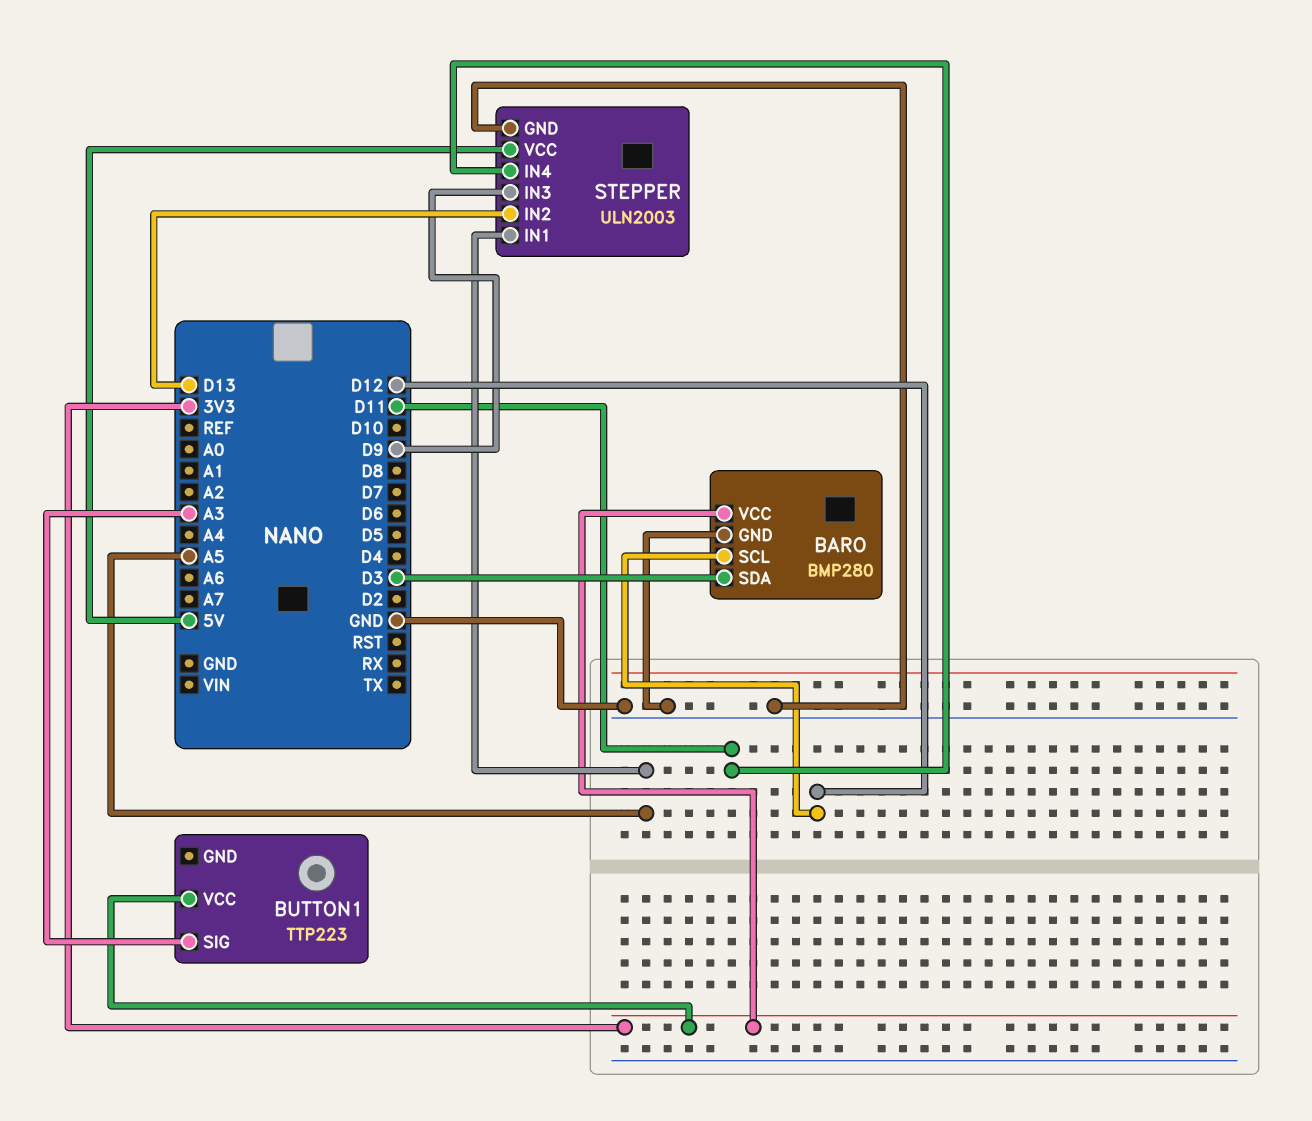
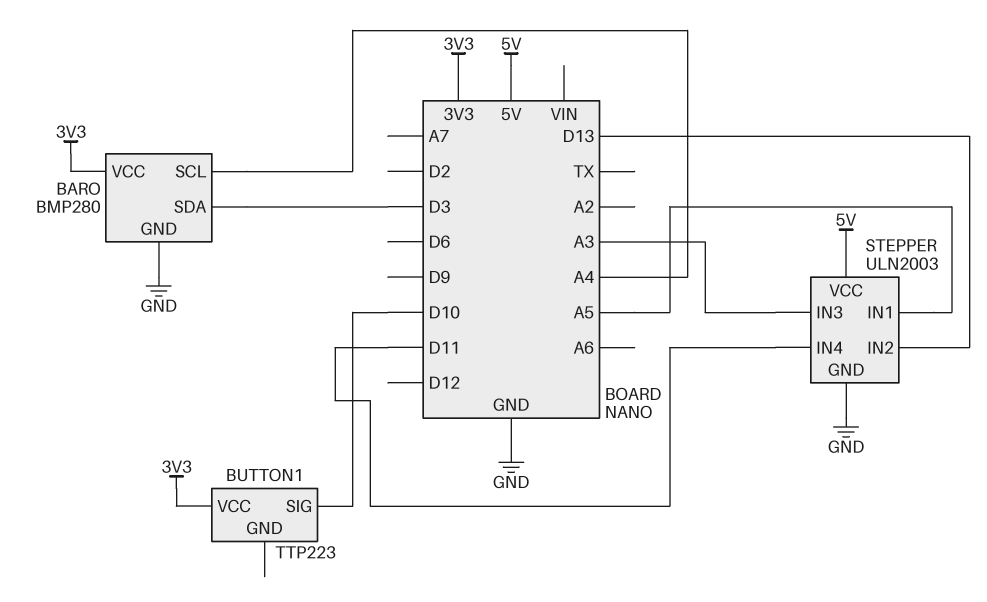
BARO pin SCL: D12 -> A4
BUTTON1 pin SIG: A3 -> D10
STEPPER pin IN3: D9 -> A3

